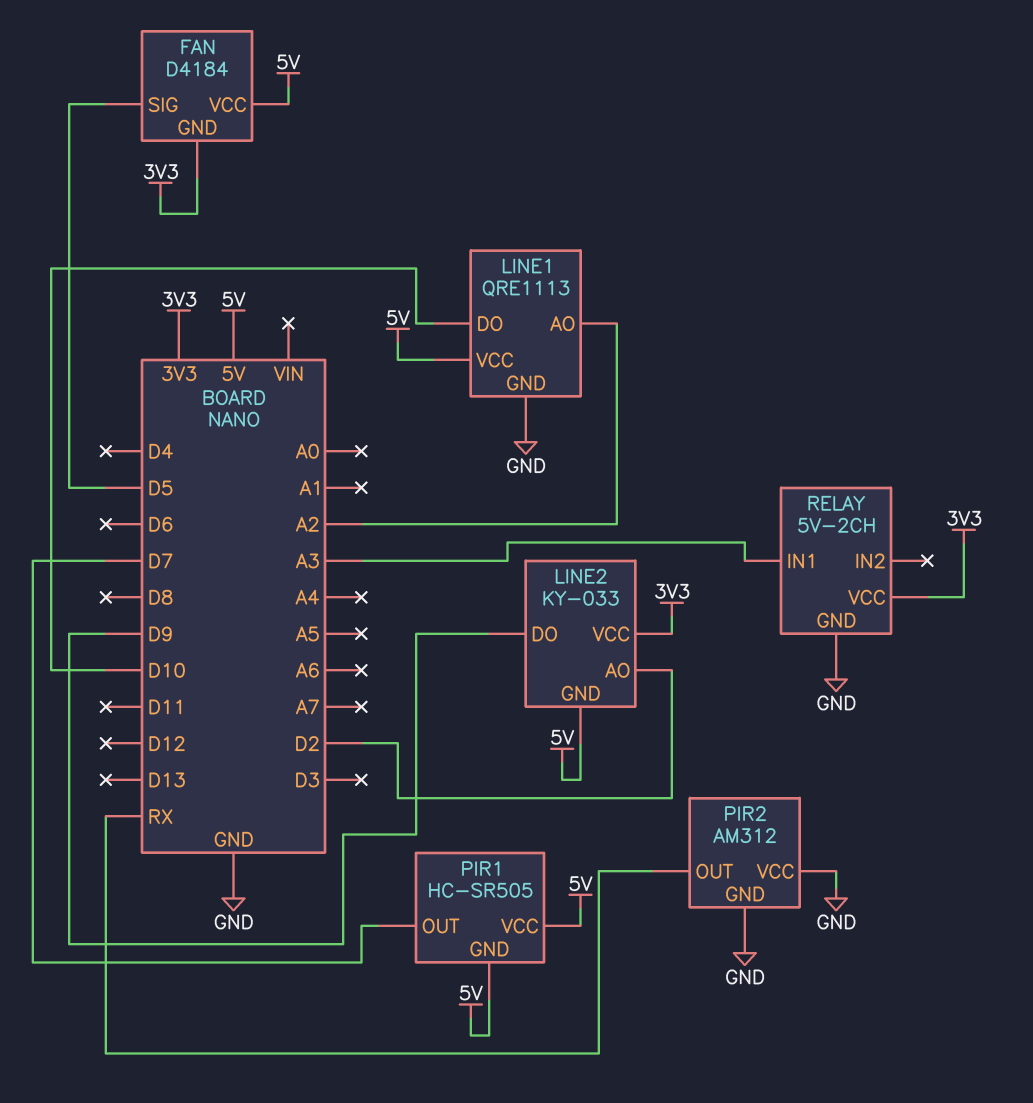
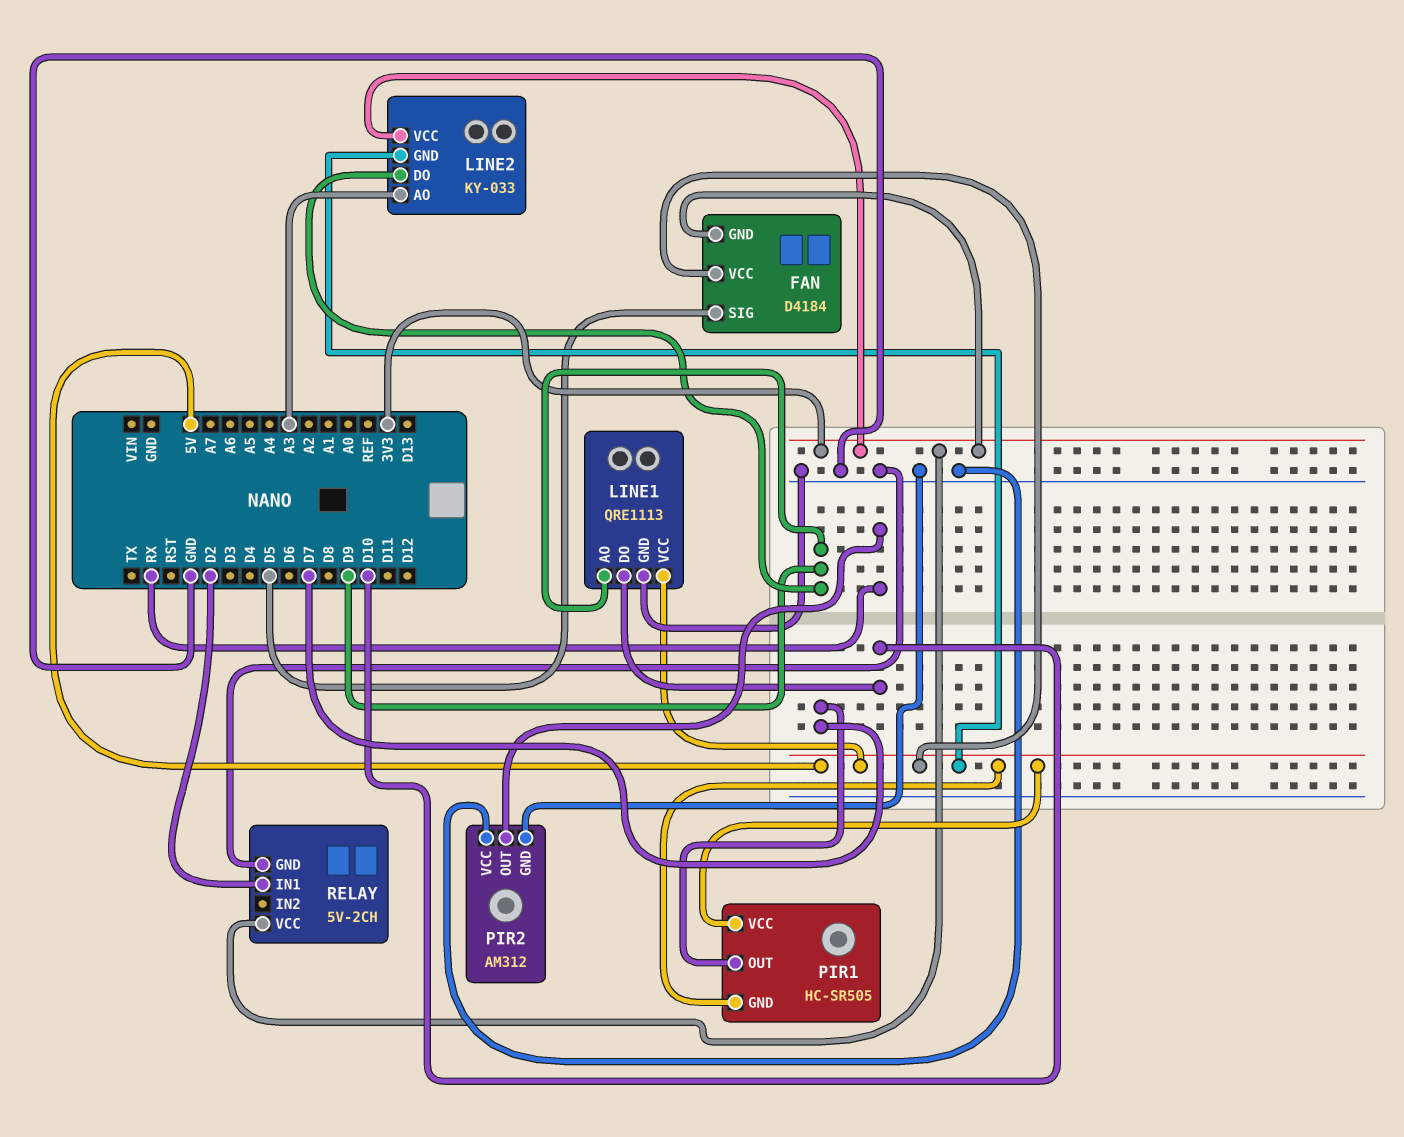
LINE1 pin AO: A2 -> D9
LINE2 pin AO: D2 -> A3
RELAY pin IN1: A3 -> D2

